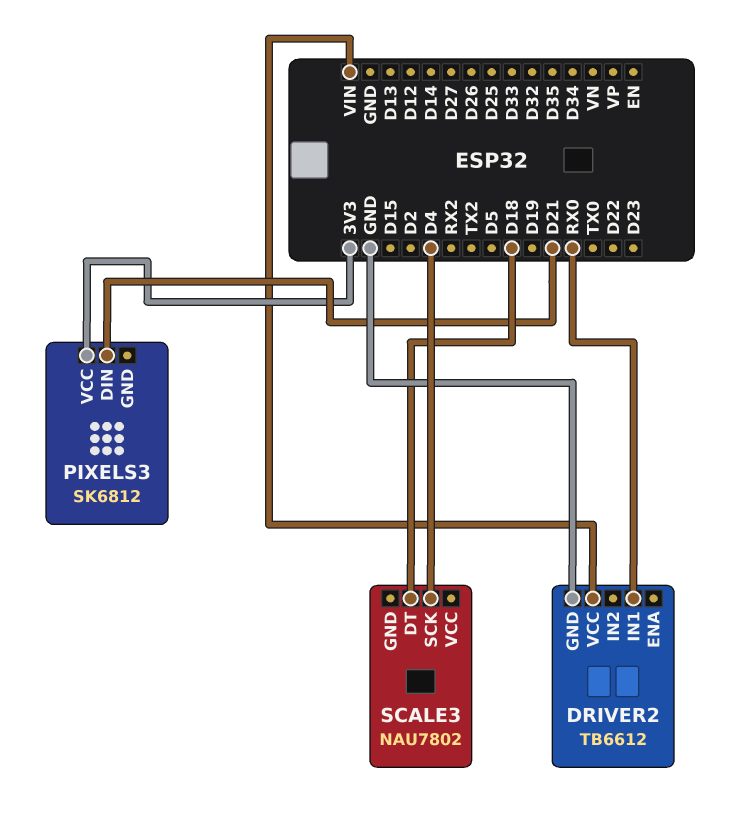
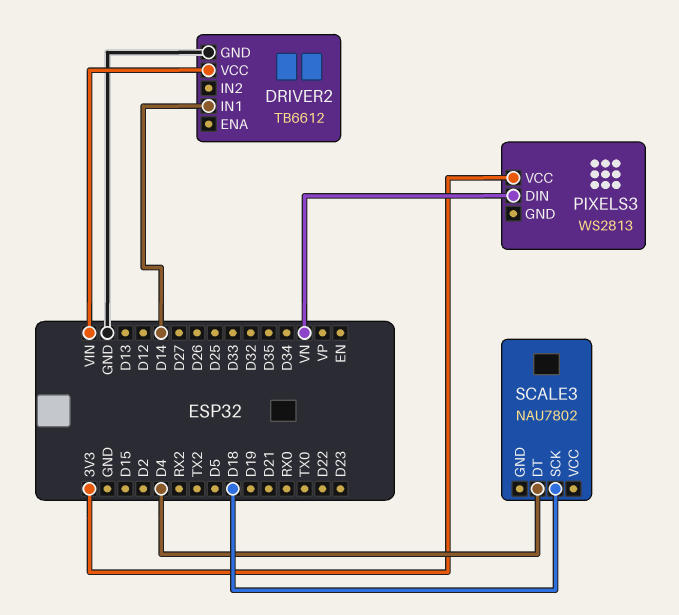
DRIVER2 pin IN1: RX0 -> D14
PIXELS3: SK6812 -> WS2813
PIXELS3 pin DIN: D21 -> VN
SCALE3 pin DT: D18 -> D4
SCALE3 pin SCK: D4 -> D18

